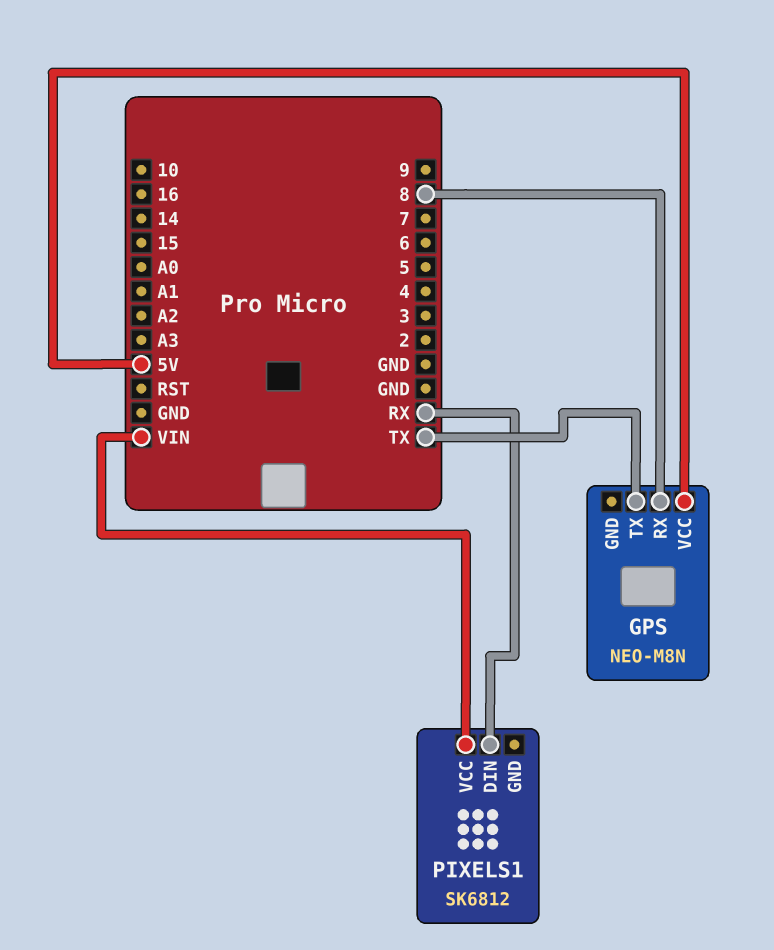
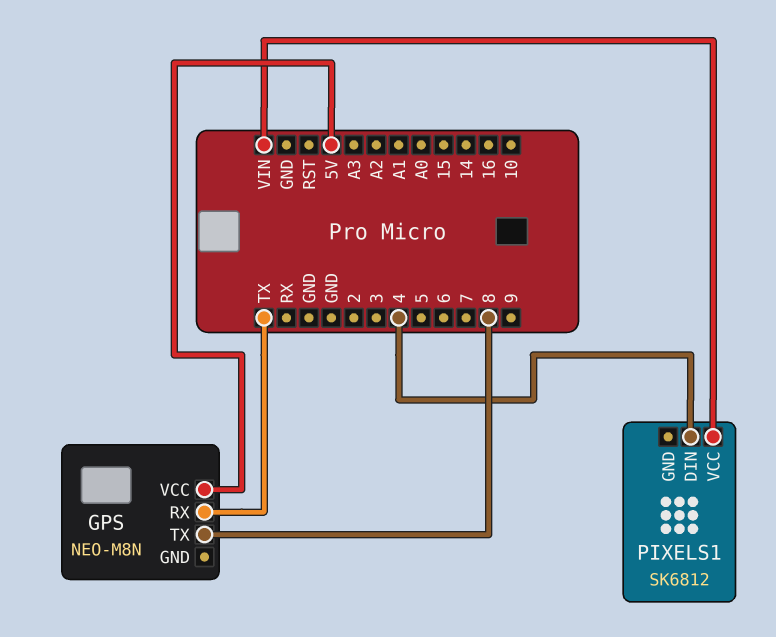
GPS pin RX: 8 -> TX
GPS pin TX: TX -> 8
PIXELS1 pin DIN: RX -> 4

